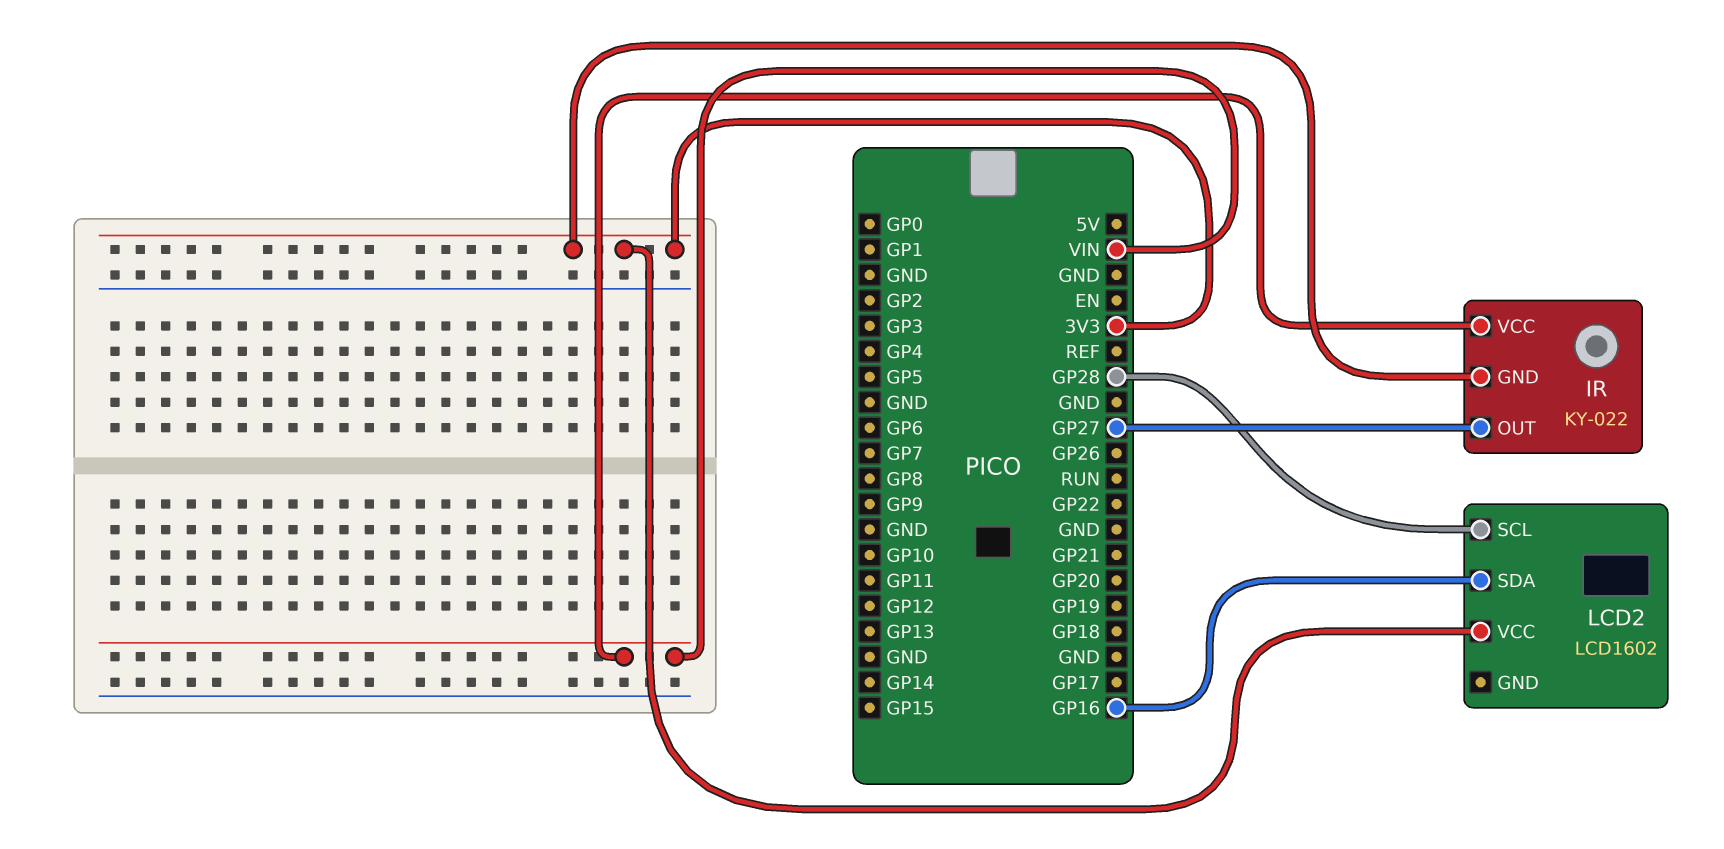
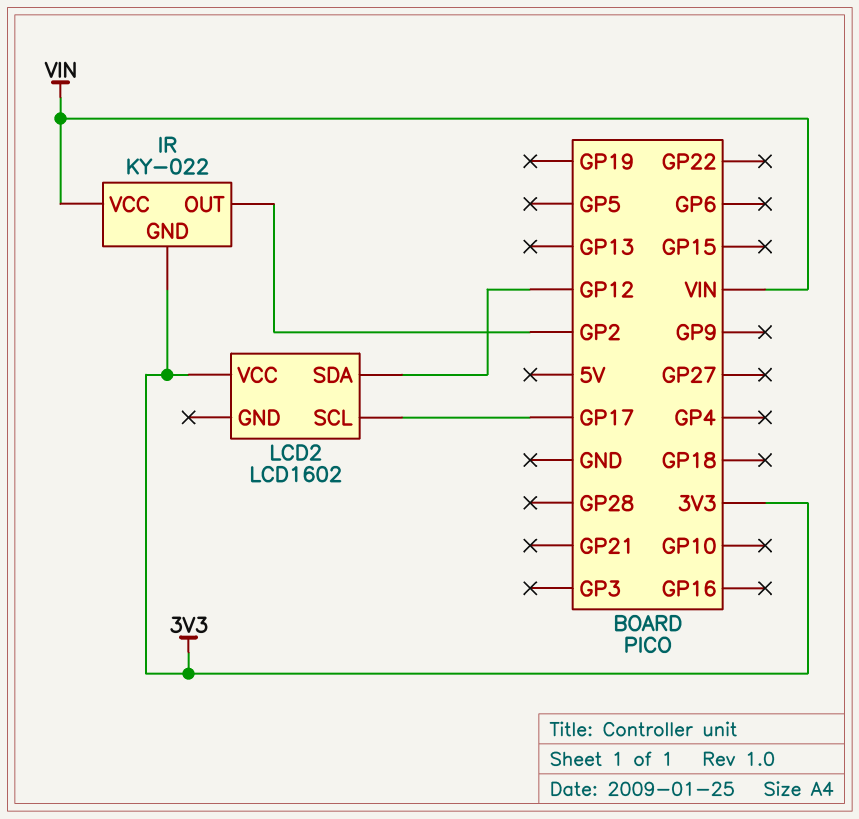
IR pin OUT: GP27 -> GP2
LCD2 pin SCL: GP28 -> GP17
LCD2 pin SDA: GP16 -> GP12

